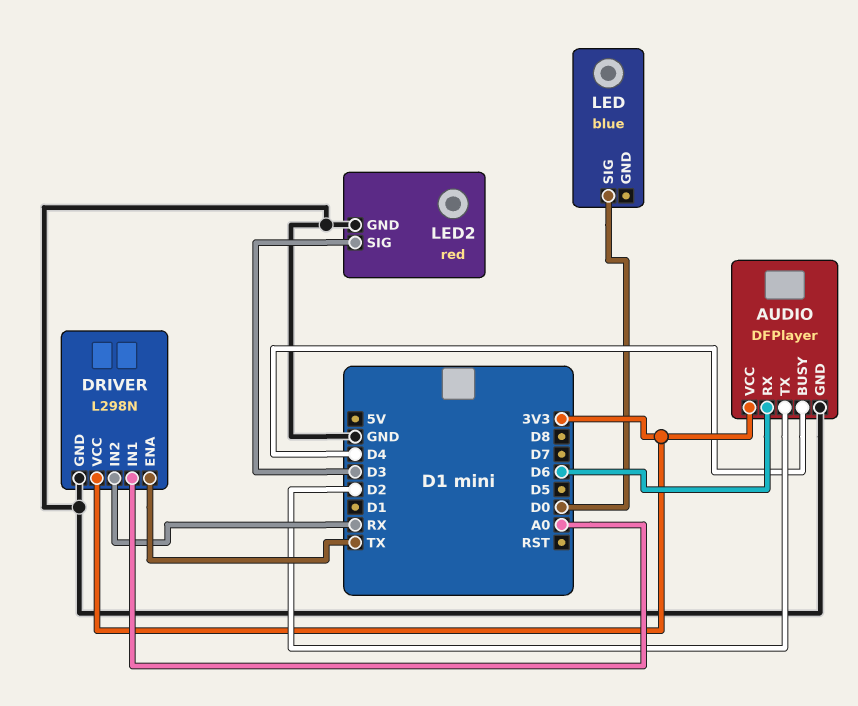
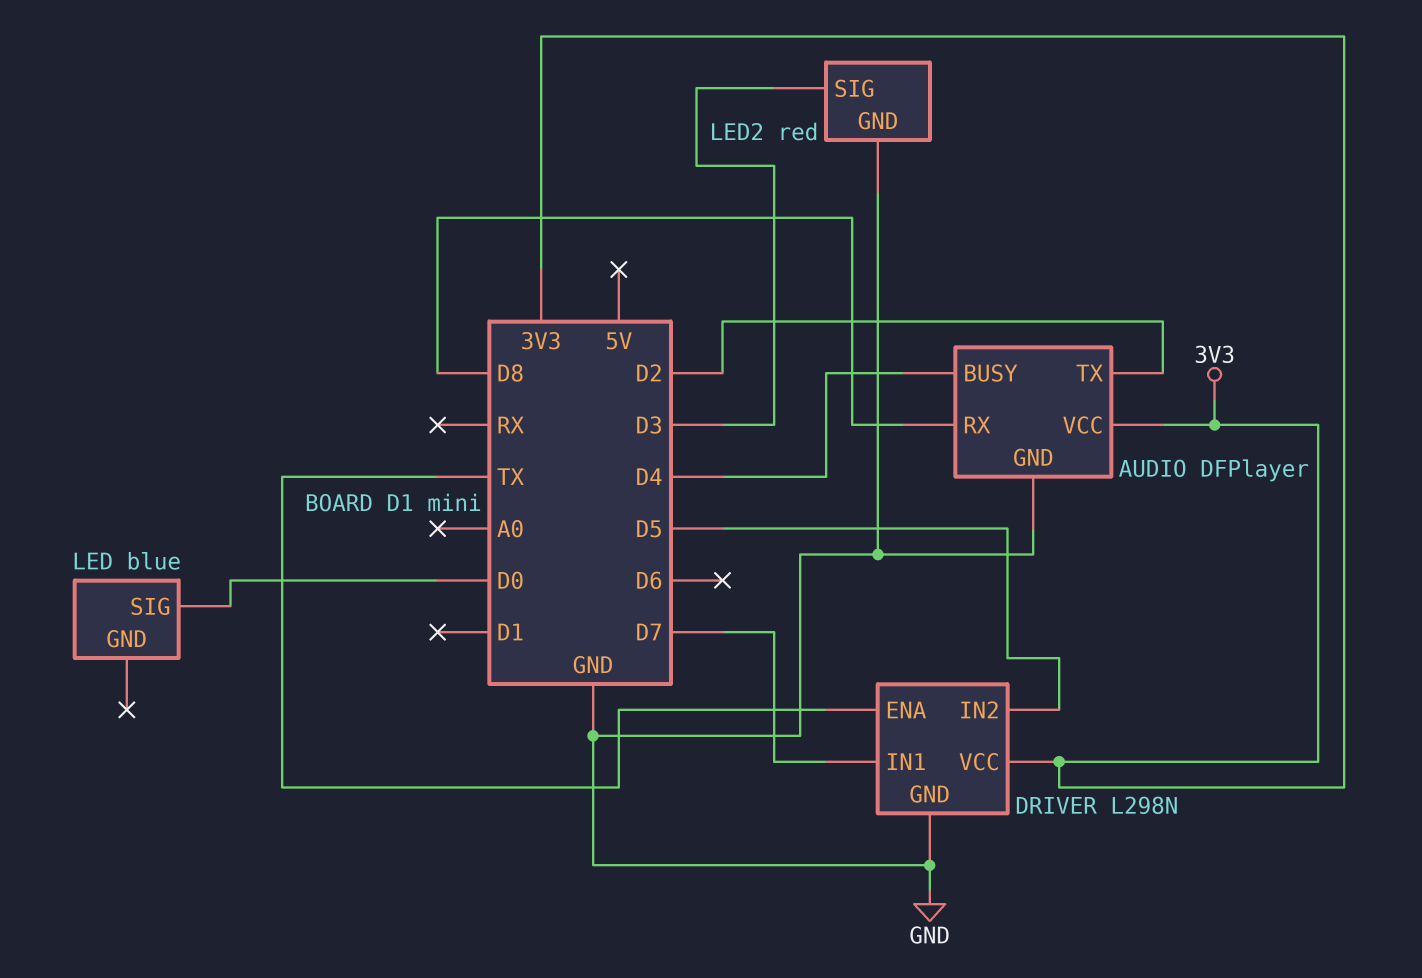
AUDIO pin RX: D6 -> D8
DRIVER pin IN1: A0 -> D7
DRIVER pin IN2: RX -> D5

